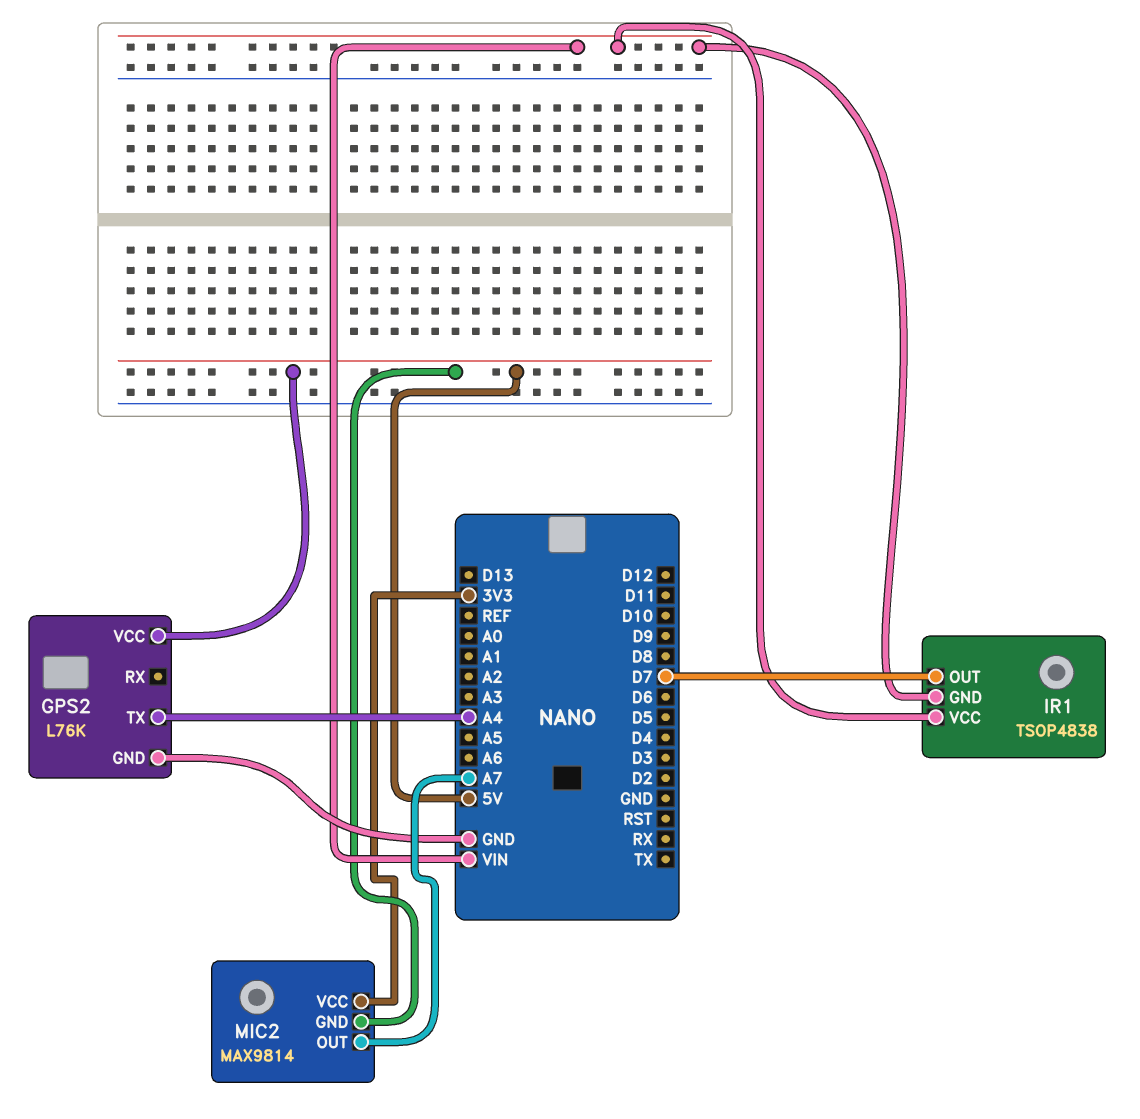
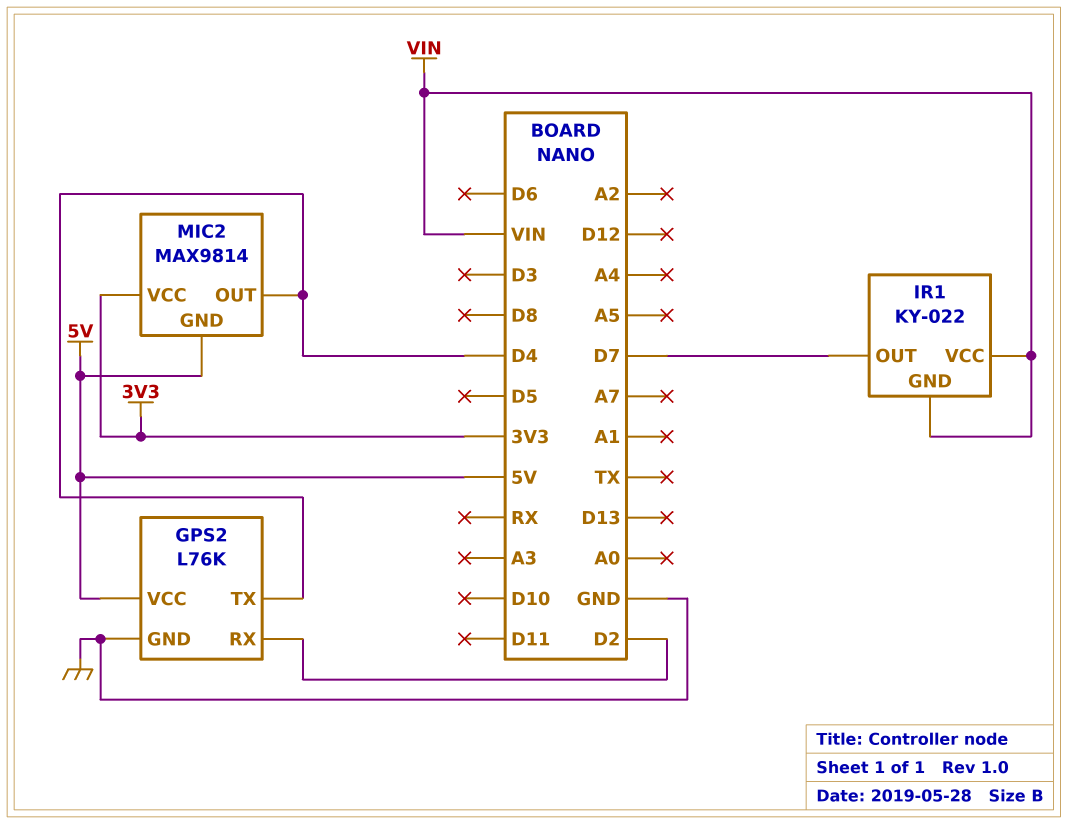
GPS2 pin RX: none -> D2
GPS2 pin TX: A4 -> D4
IR1: TSOP4838 -> KY-022
MIC2 pin OUT: A7 -> D4

